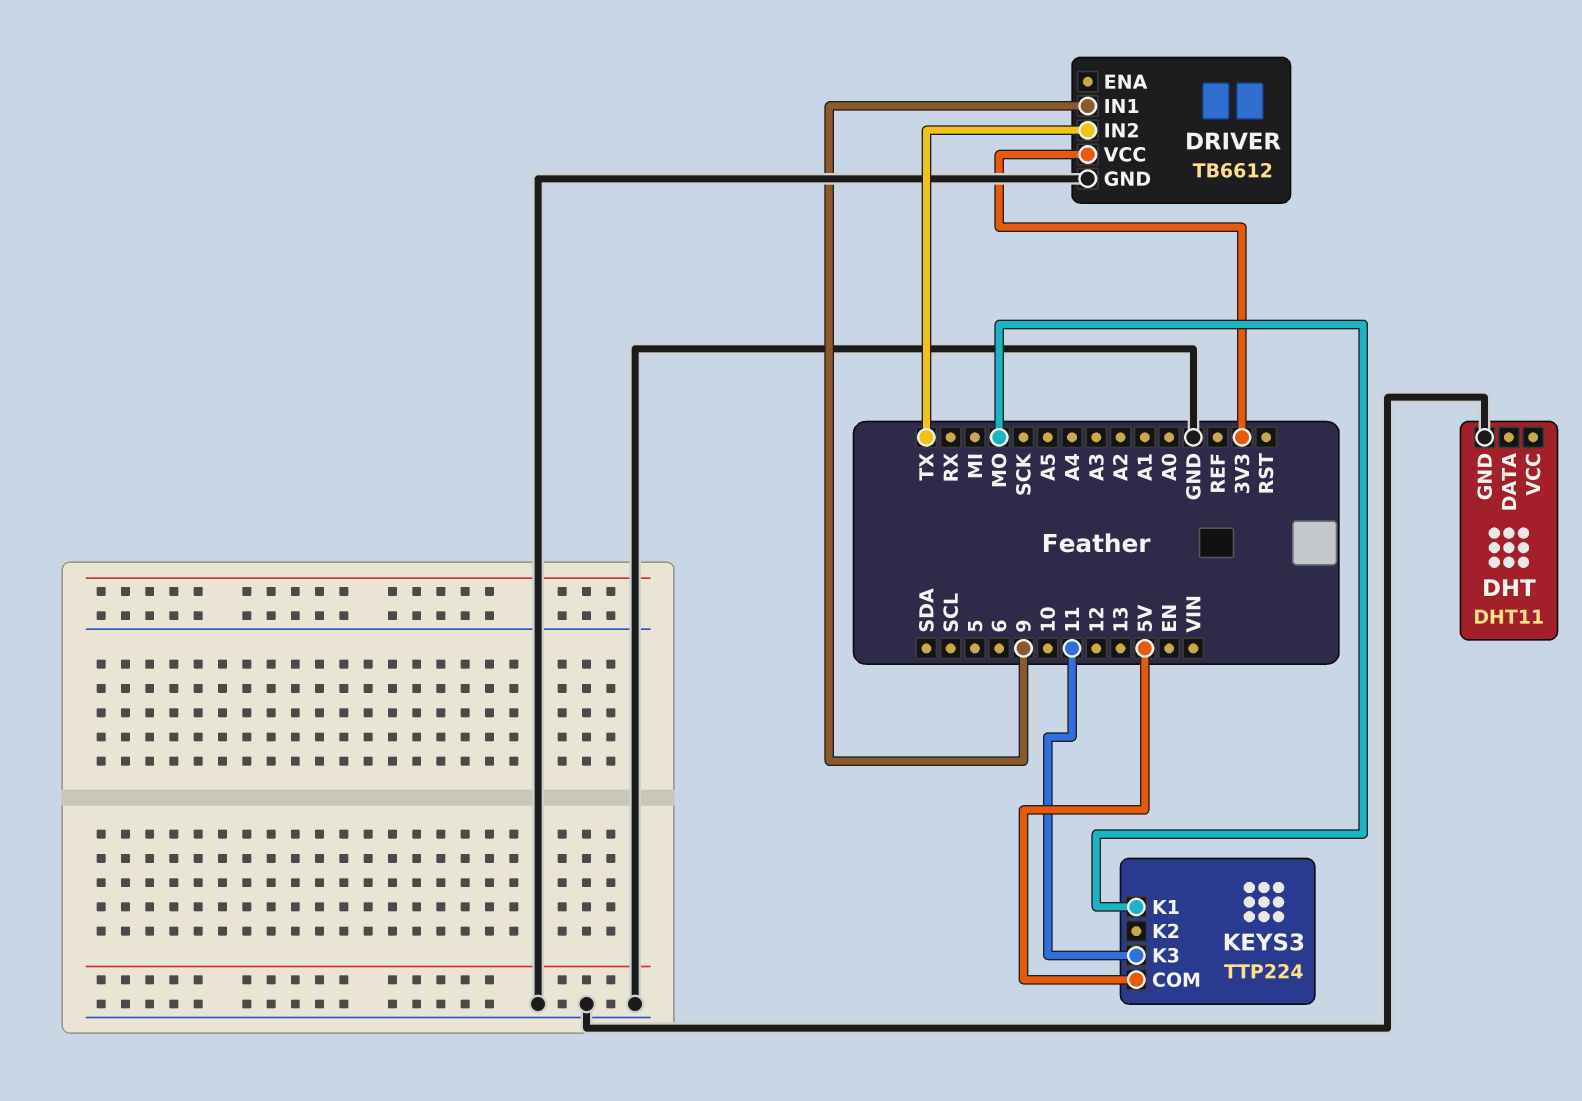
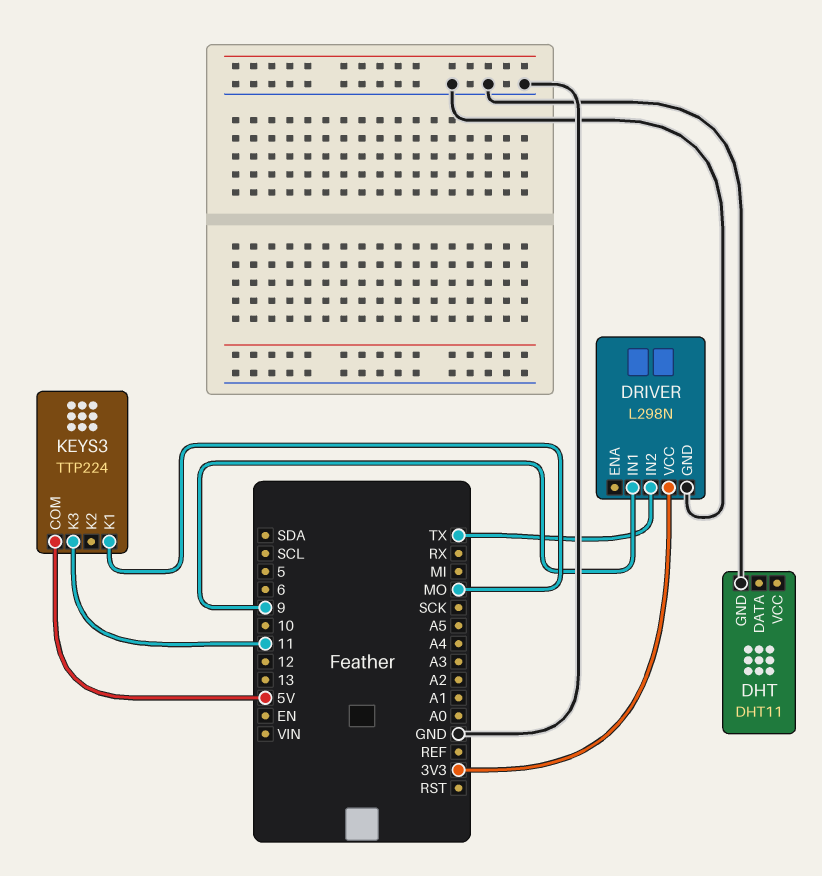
DRIVER: TB6612 -> L298N

